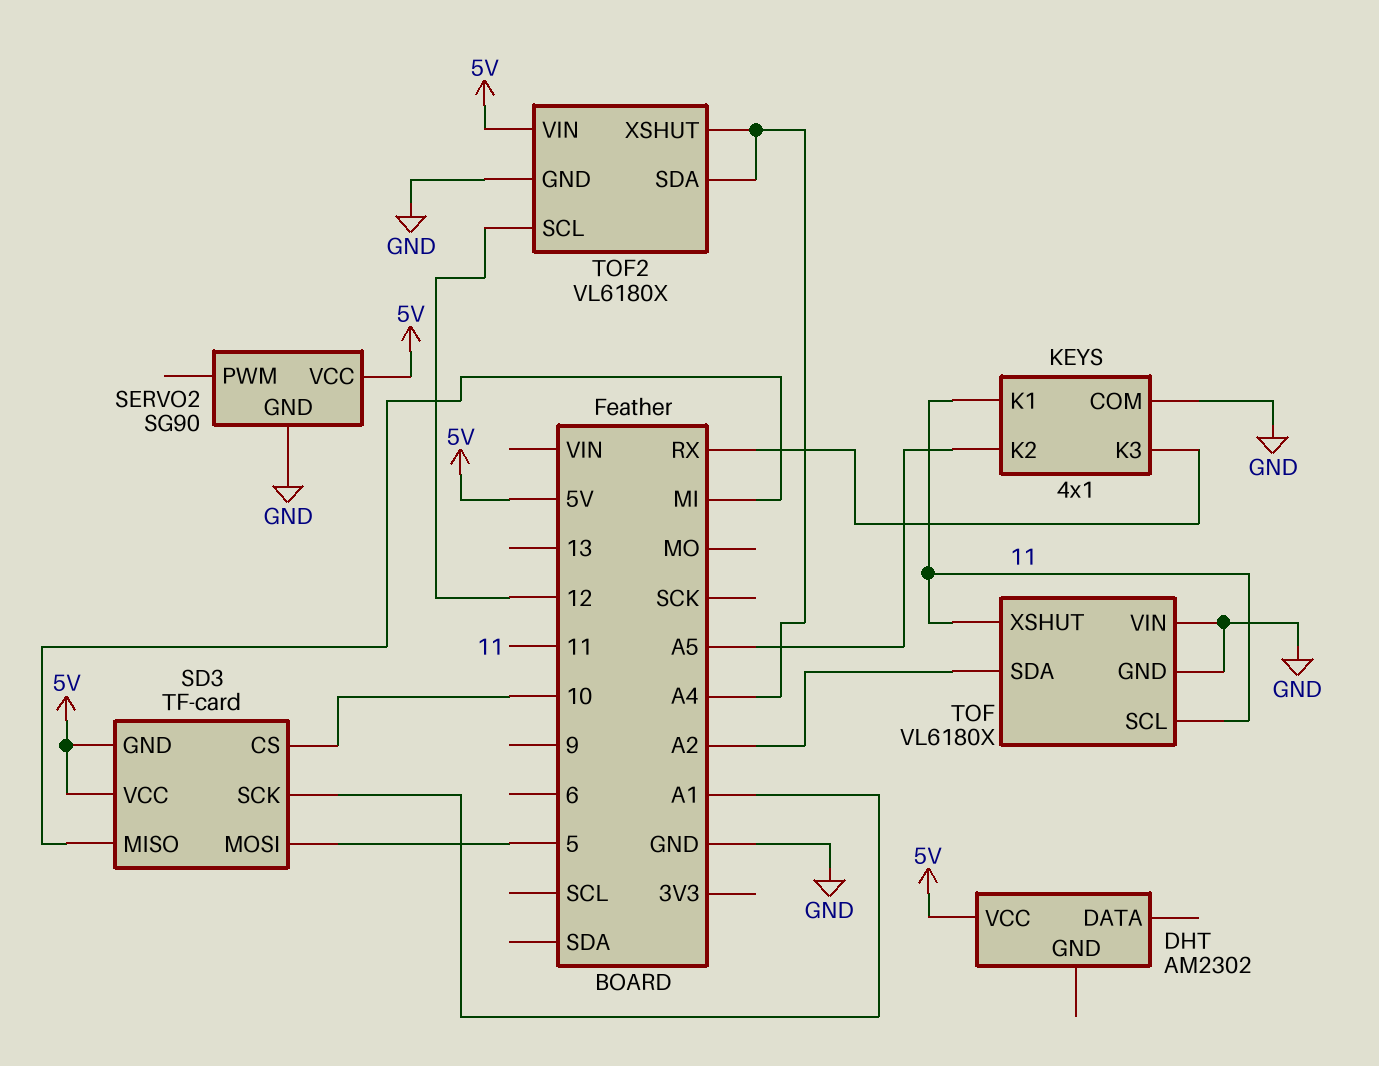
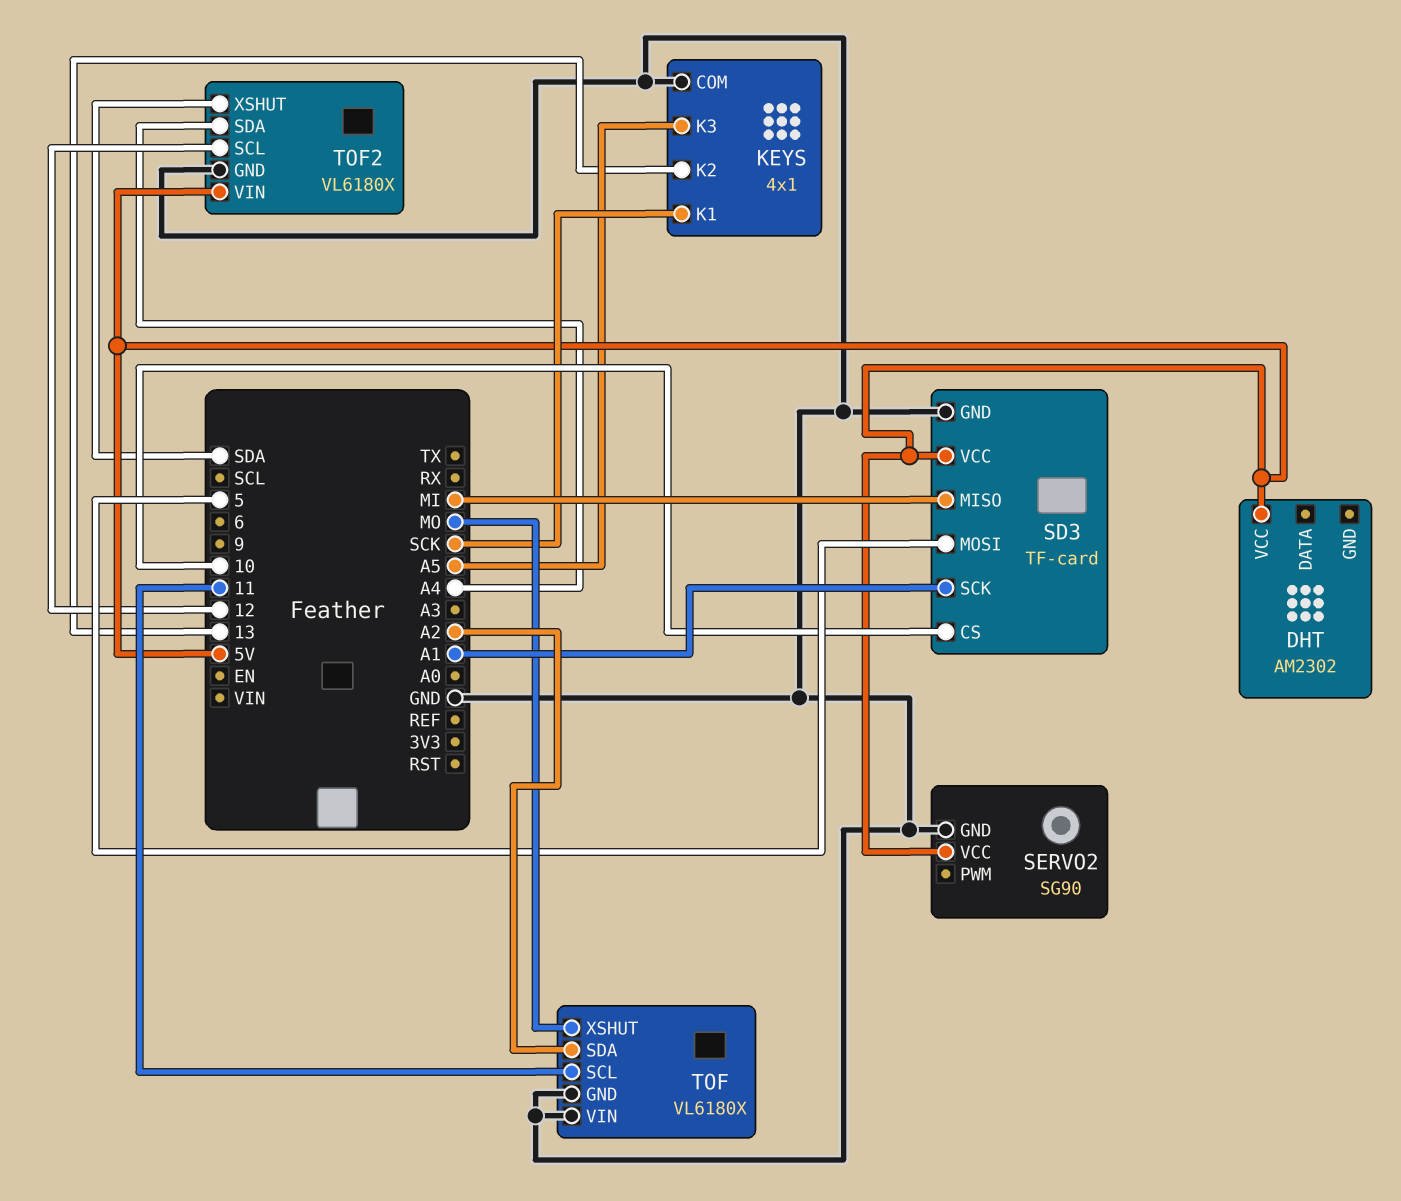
KEYS pin K1: 11 -> SCK
KEYS pin K2: A5 -> 13
KEYS pin K3: RX -> A5
SD3 pin GND: 5V -> GND
TOF pin XSHUT: 11 -> MO
TOF2 pin XSHUT: A4 -> SDA

